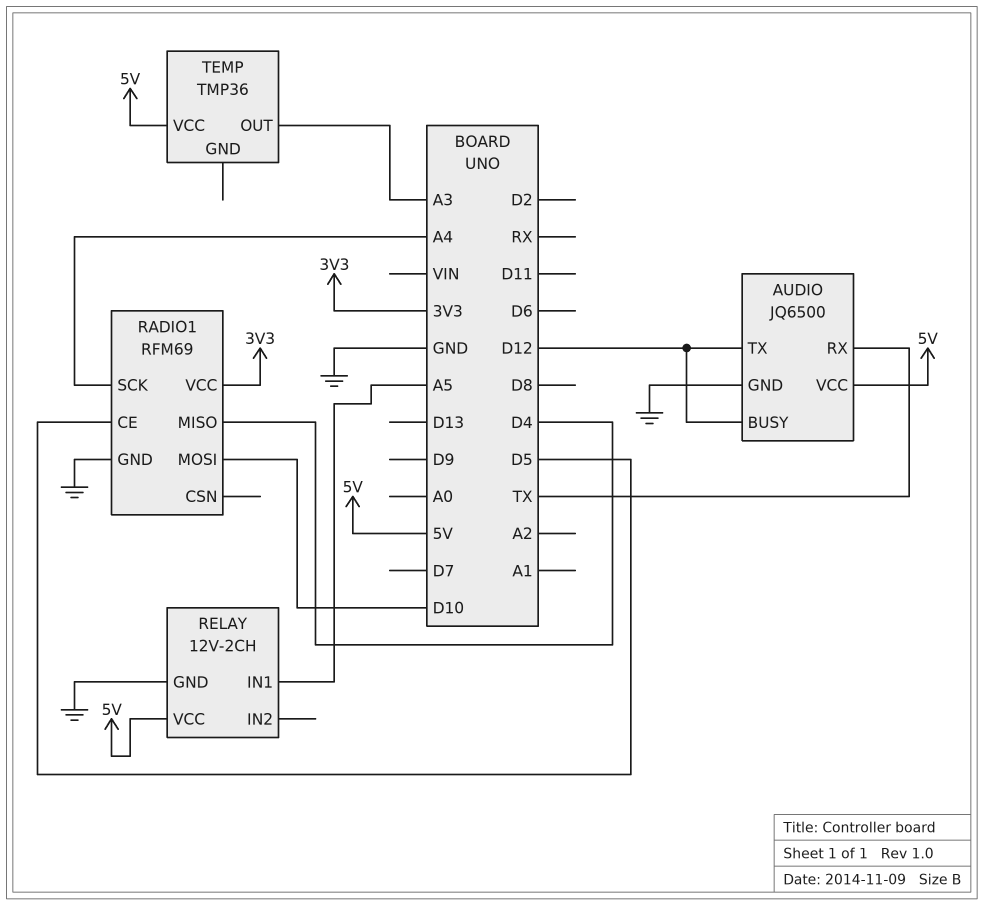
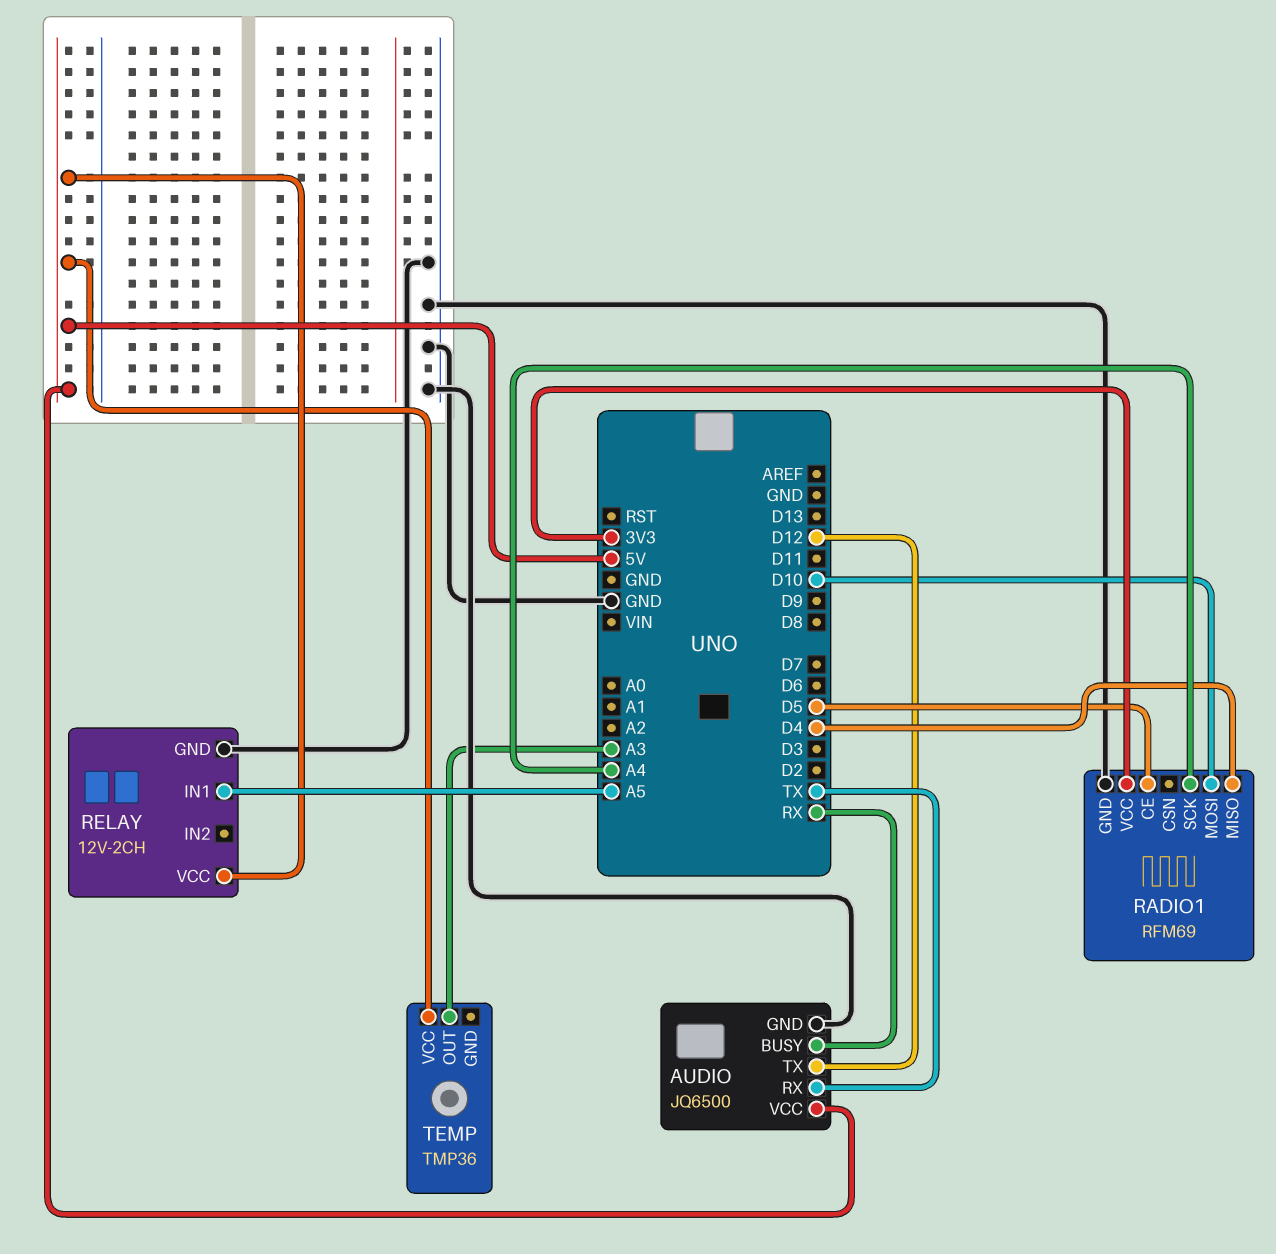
AUDIO pin BUSY: D12 -> RX

